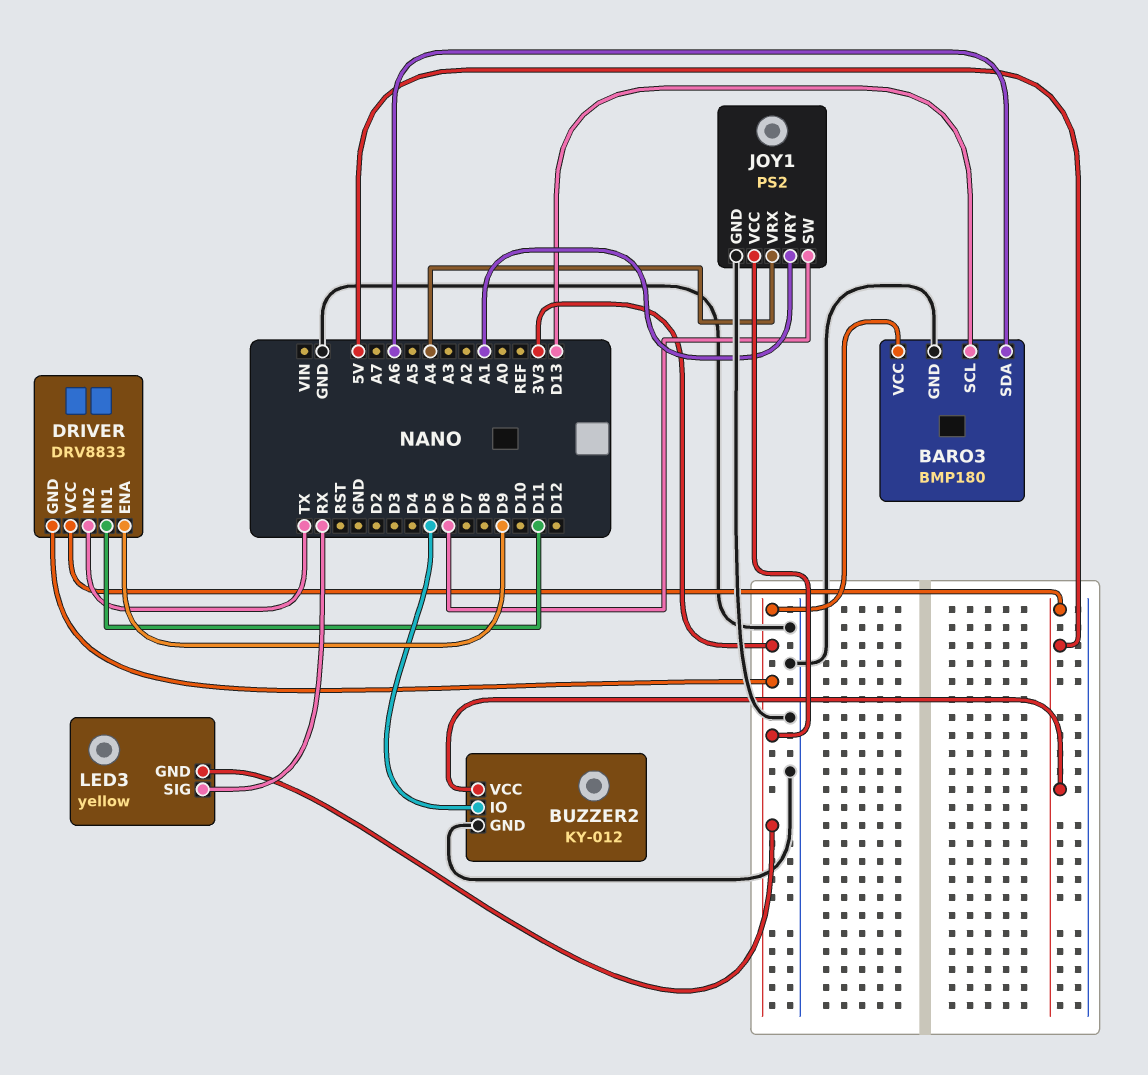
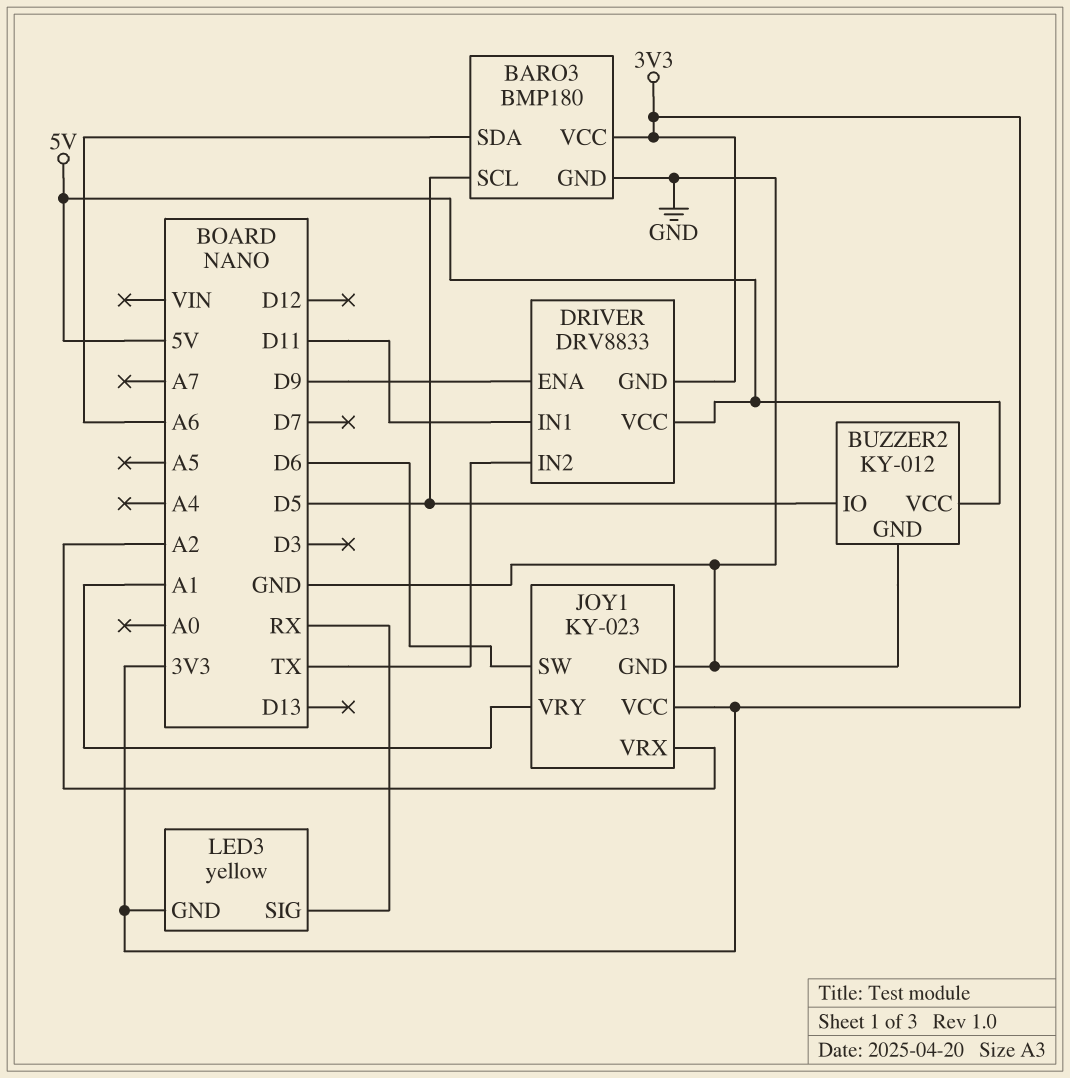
BARO3 pin SCL: D13 -> D5
JOY1: PS2 -> KY-023
JOY1 pin VRX: A4 -> A2

